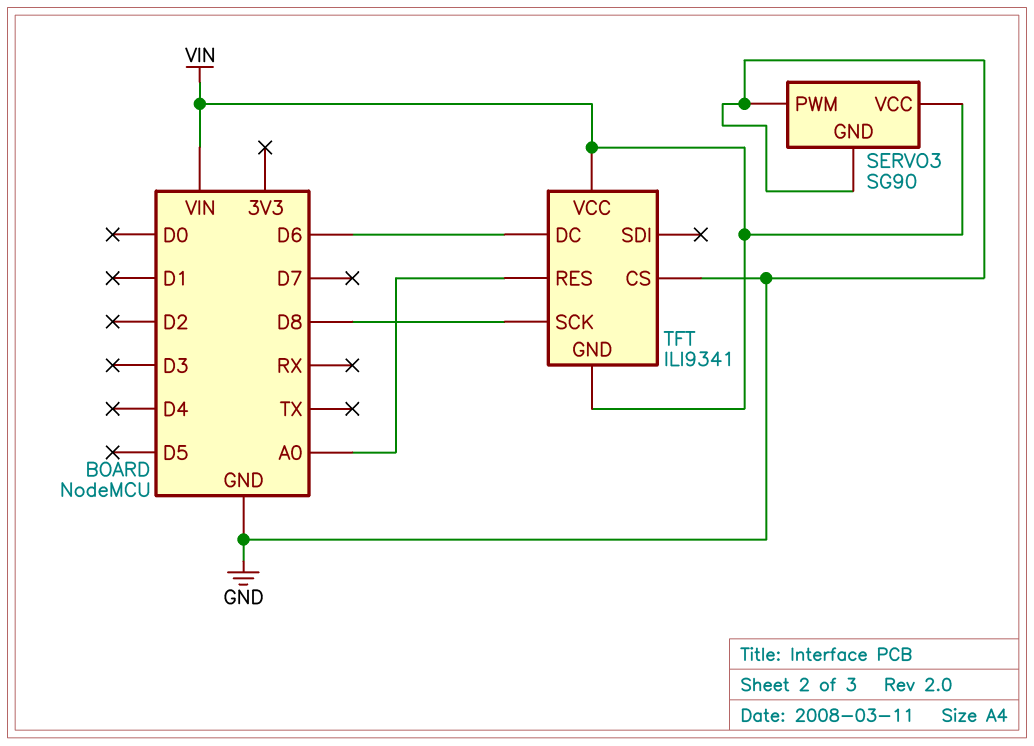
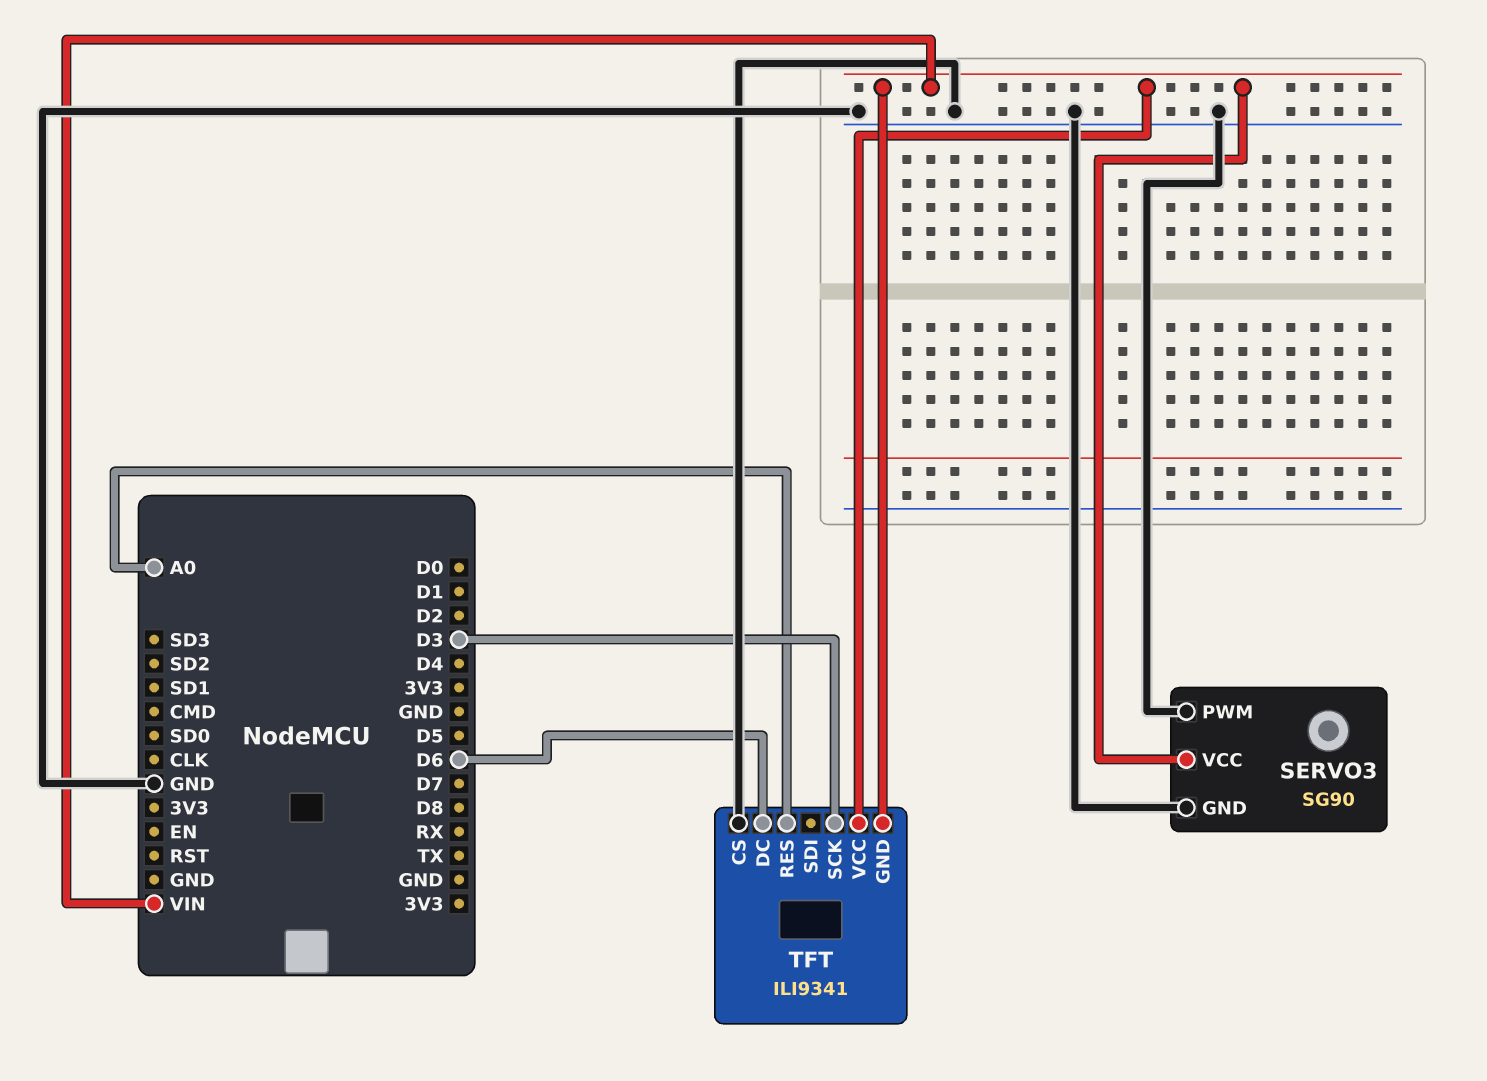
TFT pin SCK: D8 -> D3

